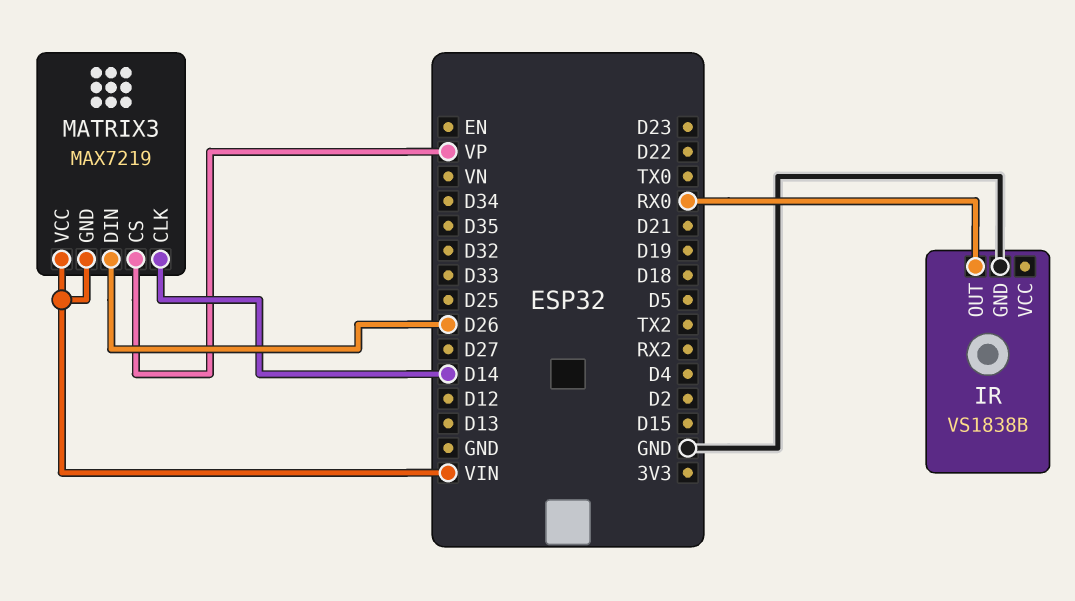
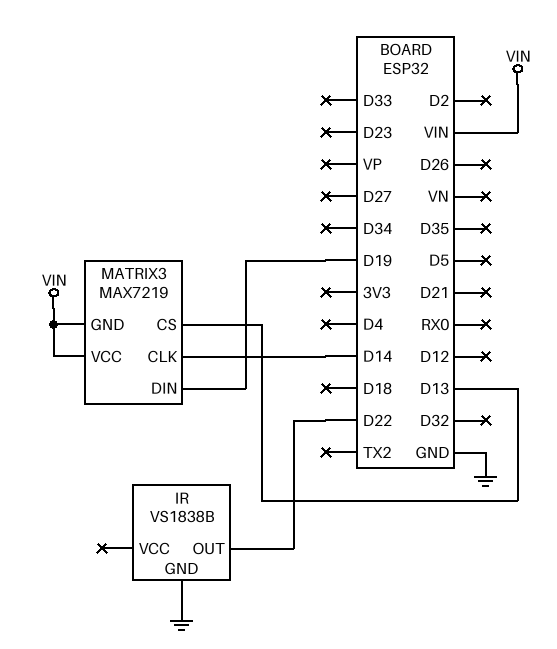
IR pin OUT: RX0 -> D22
MATRIX3 pin CS: VP -> D13
MATRIX3 pin DIN: D26 -> D19

